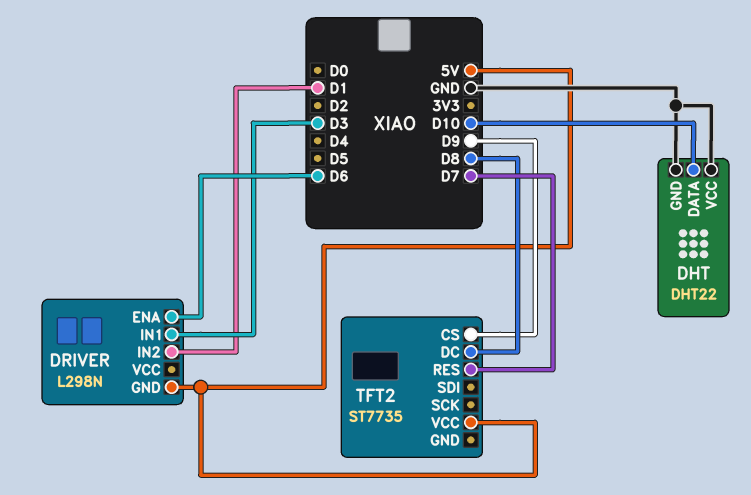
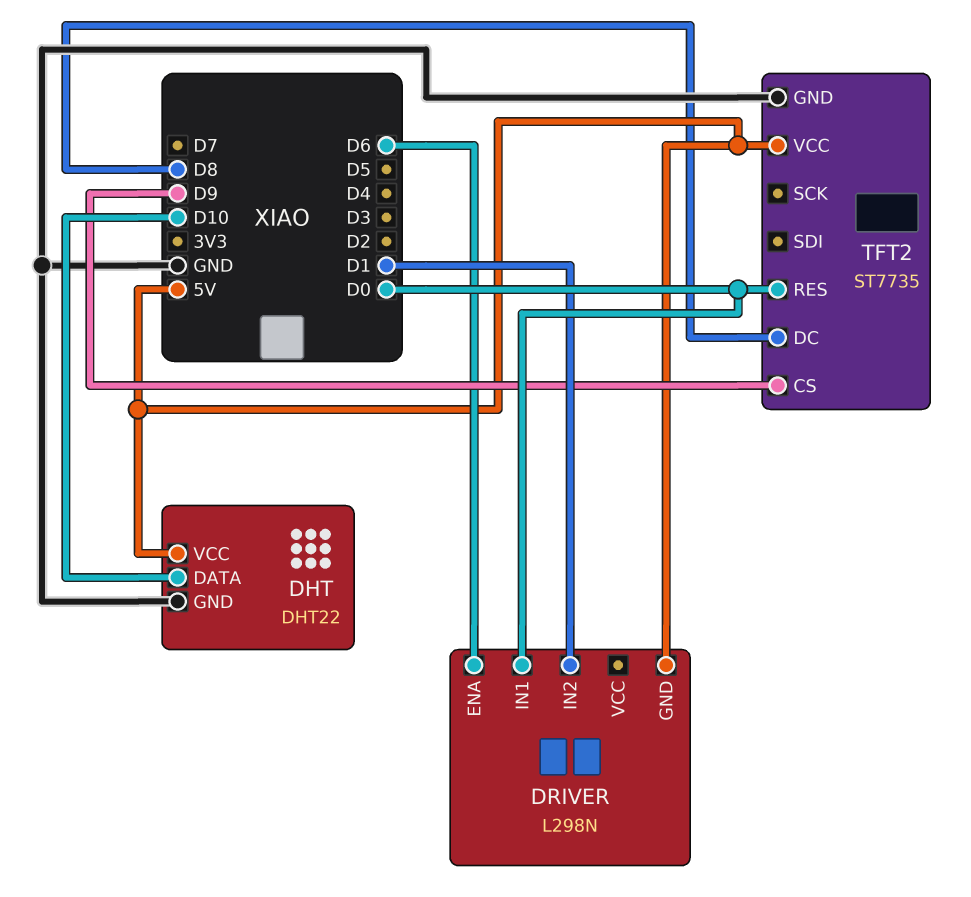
DHT pin VCC: GND -> 5V
DRIVER pin IN1: D3 -> D0
TFT2 pin GND: none -> GND
TFT2 pin RES: D7 -> D0

